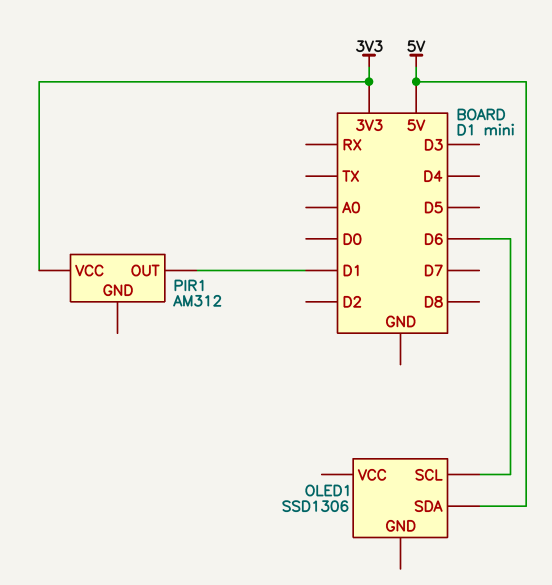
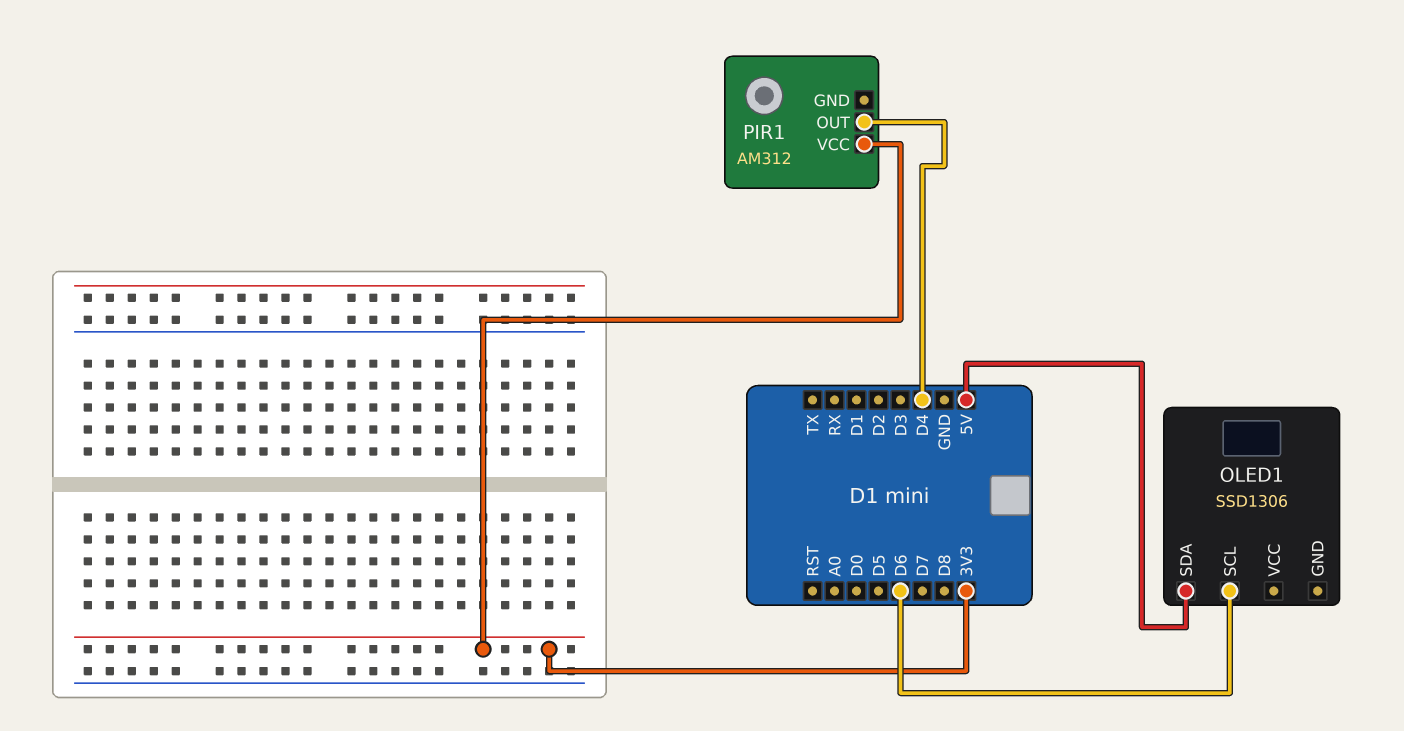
PIR1 pin OUT: D1 -> D4

